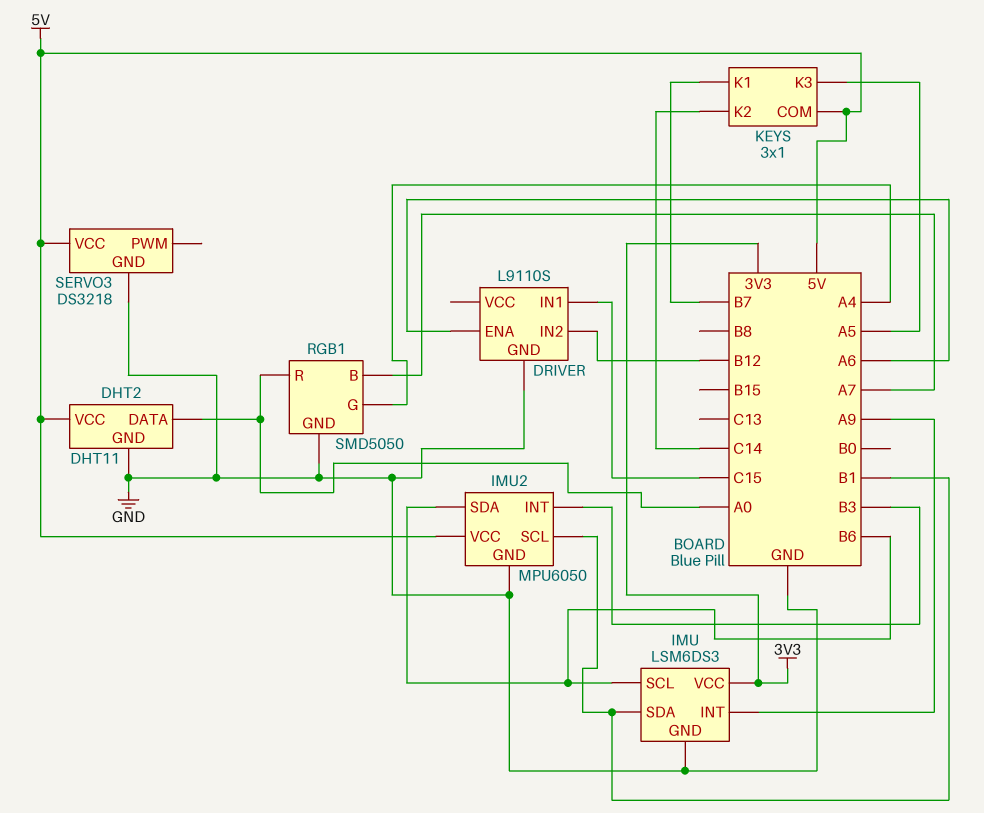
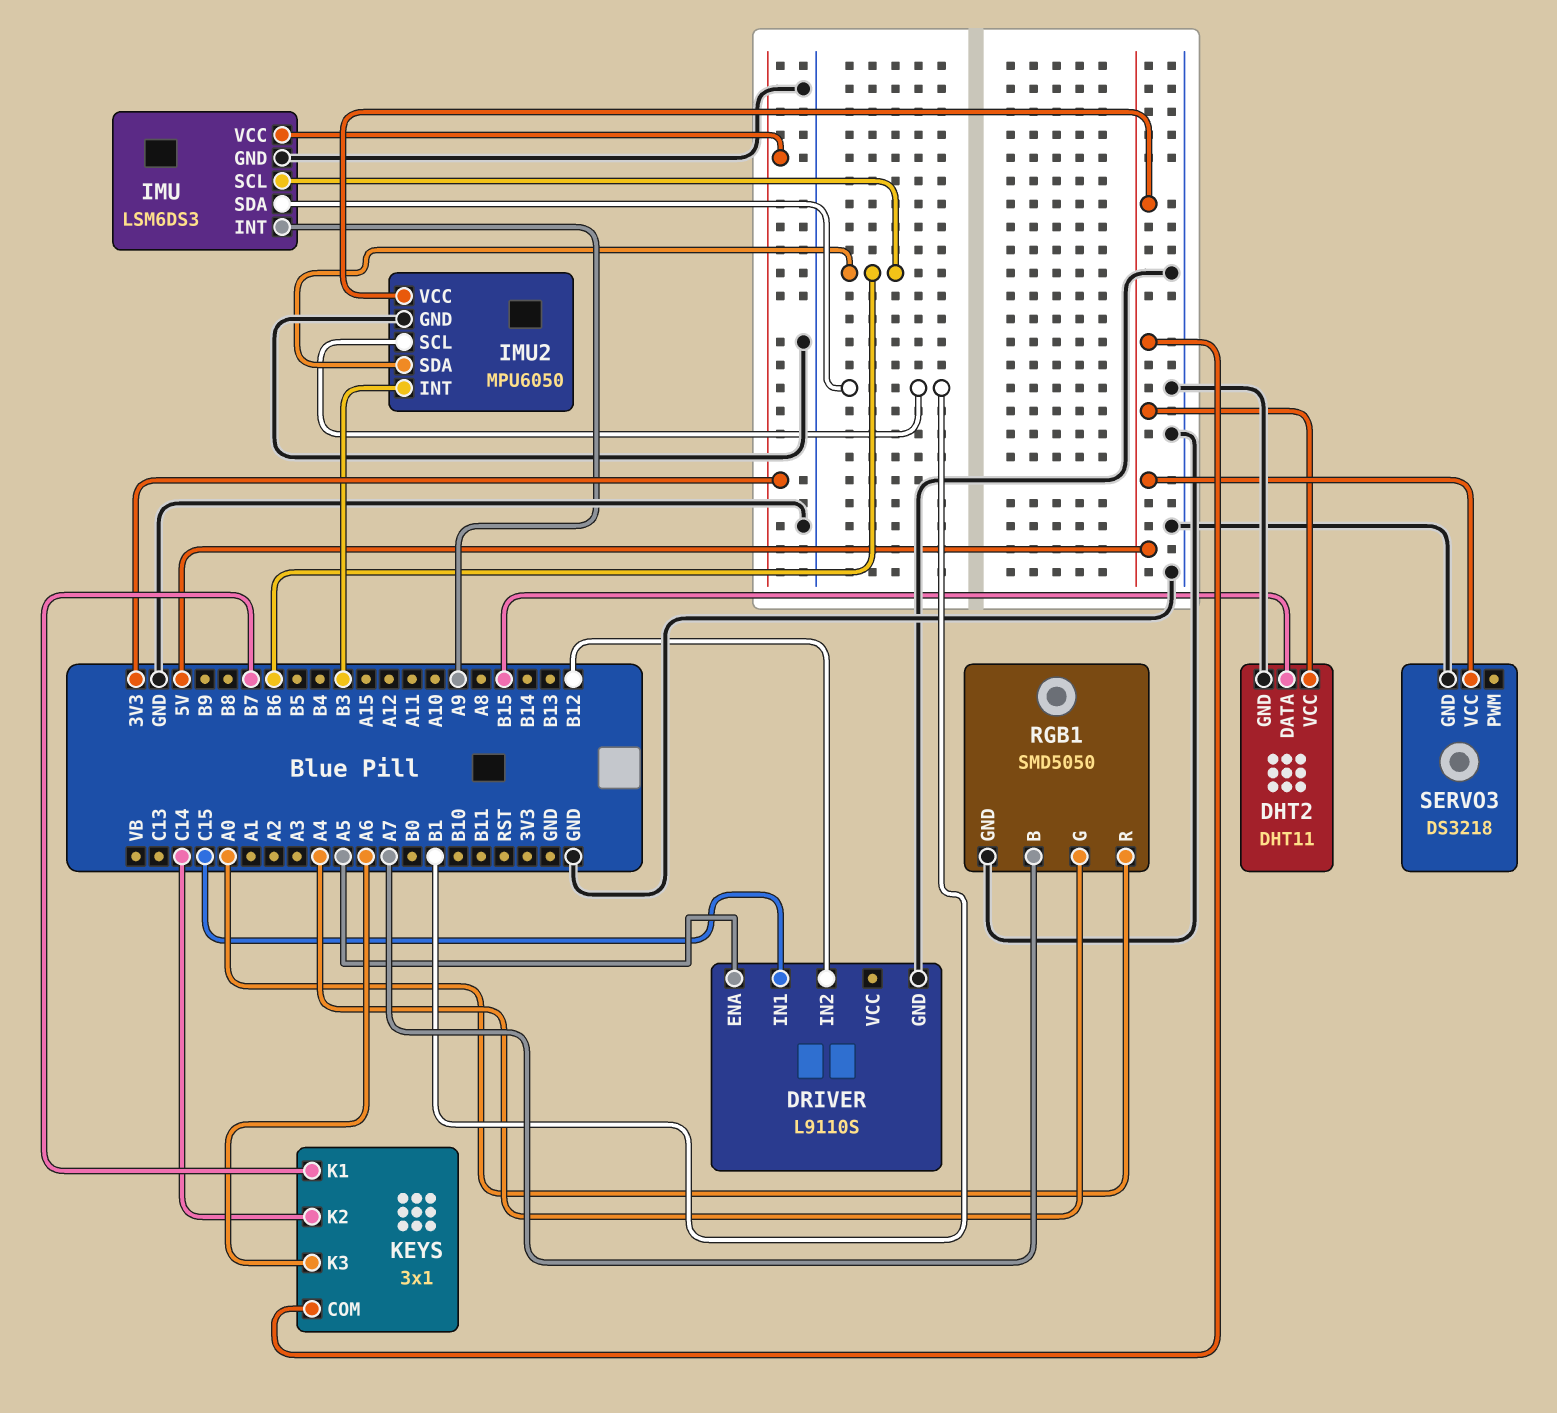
DHT2 pin DATA: A0 -> B15
DRIVER pin ENA: A6 -> A5
KEYS pin K3: A5 -> A6

